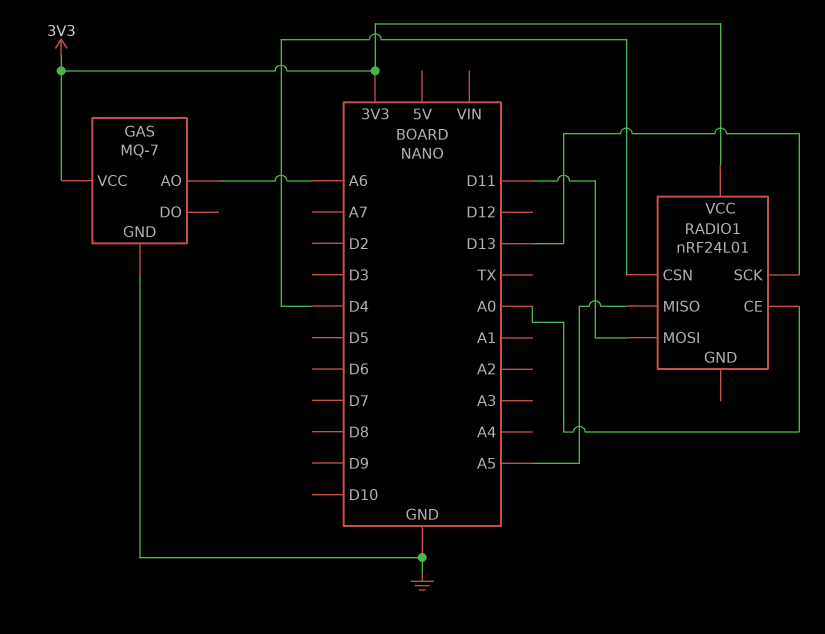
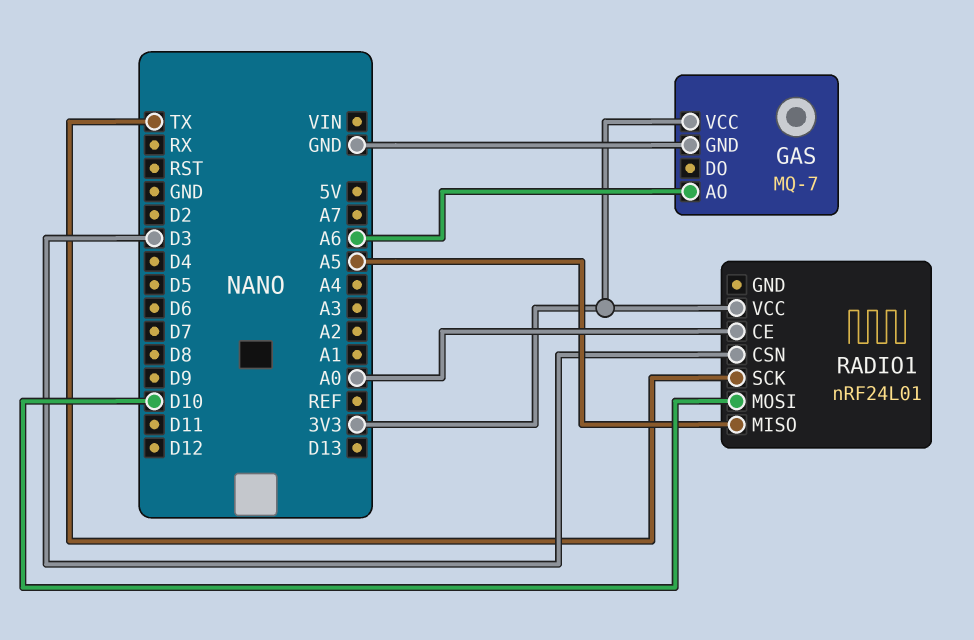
RADIO1 pin CSN: D4 -> D3
RADIO1 pin MOSI: D11 -> D10
RADIO1 pin SCK: D13 -> TX

